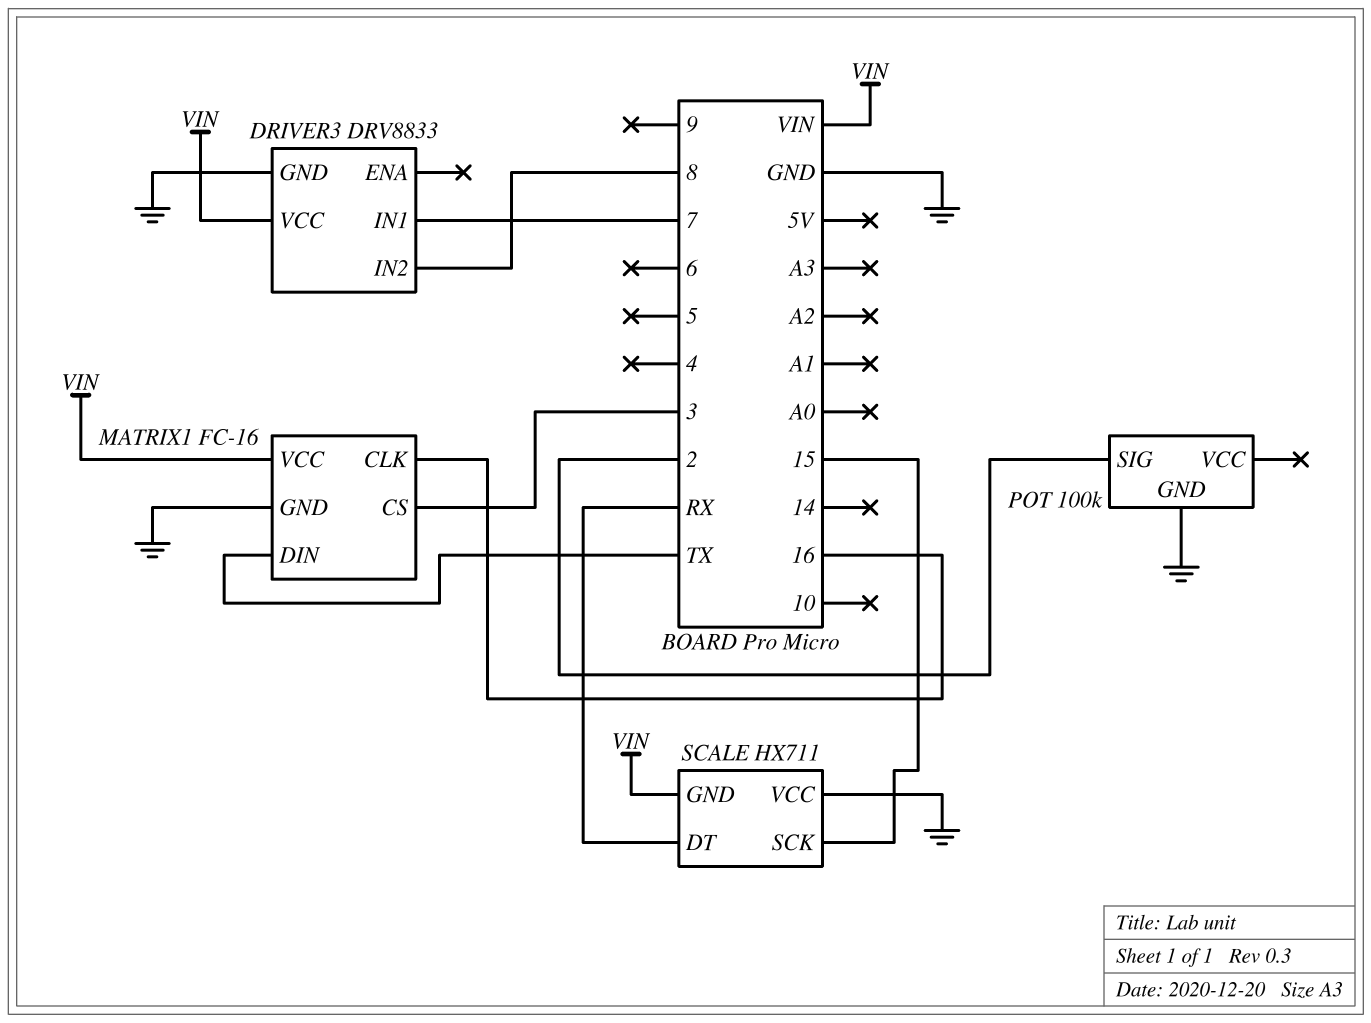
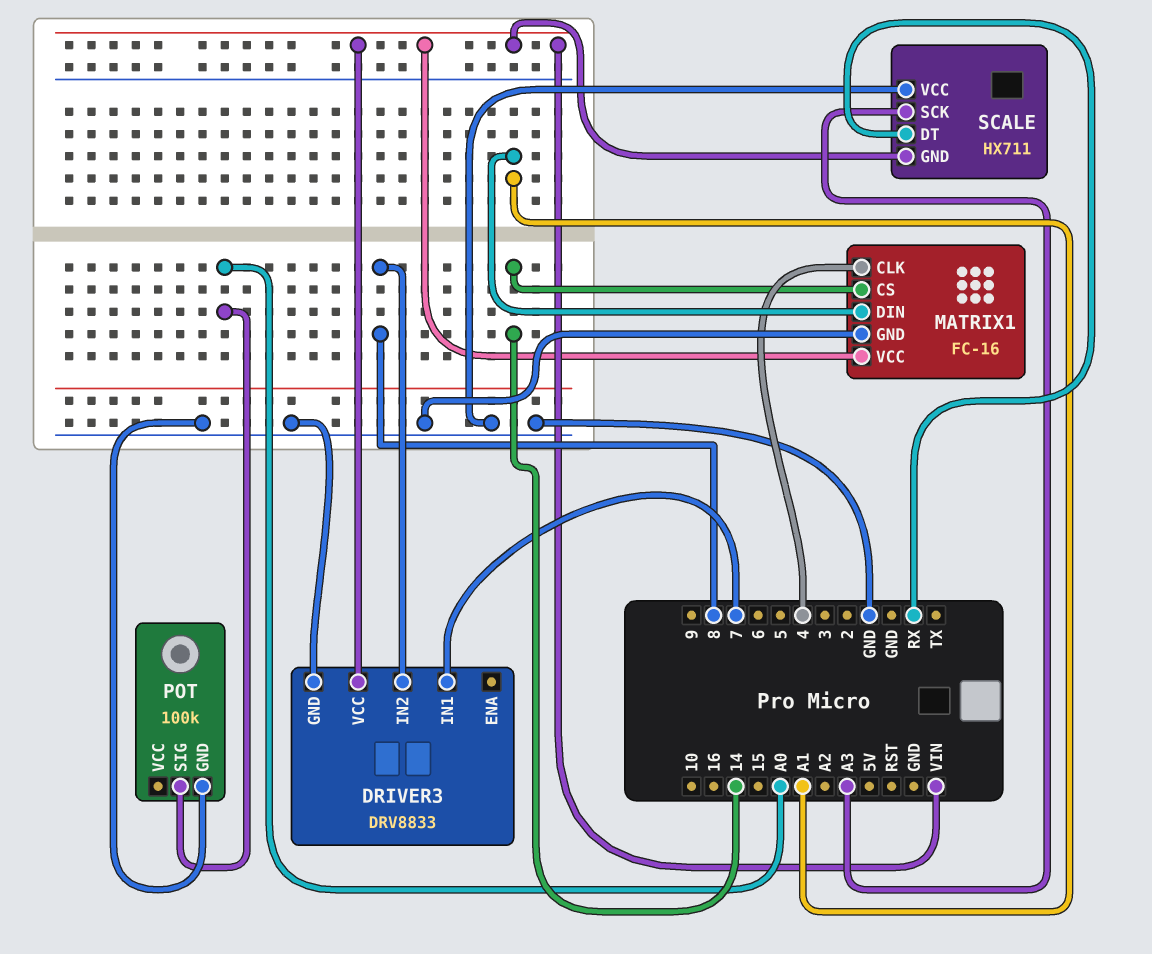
MATRIX1 pin CLK: 16 -> 4
MATRIX1 pin CS: 3 -> 14
MATRIX1 pin DIN: TX -> A1
POT pin SIG: 2 -> A0
SCALE pin SCK: 15 -> A3

